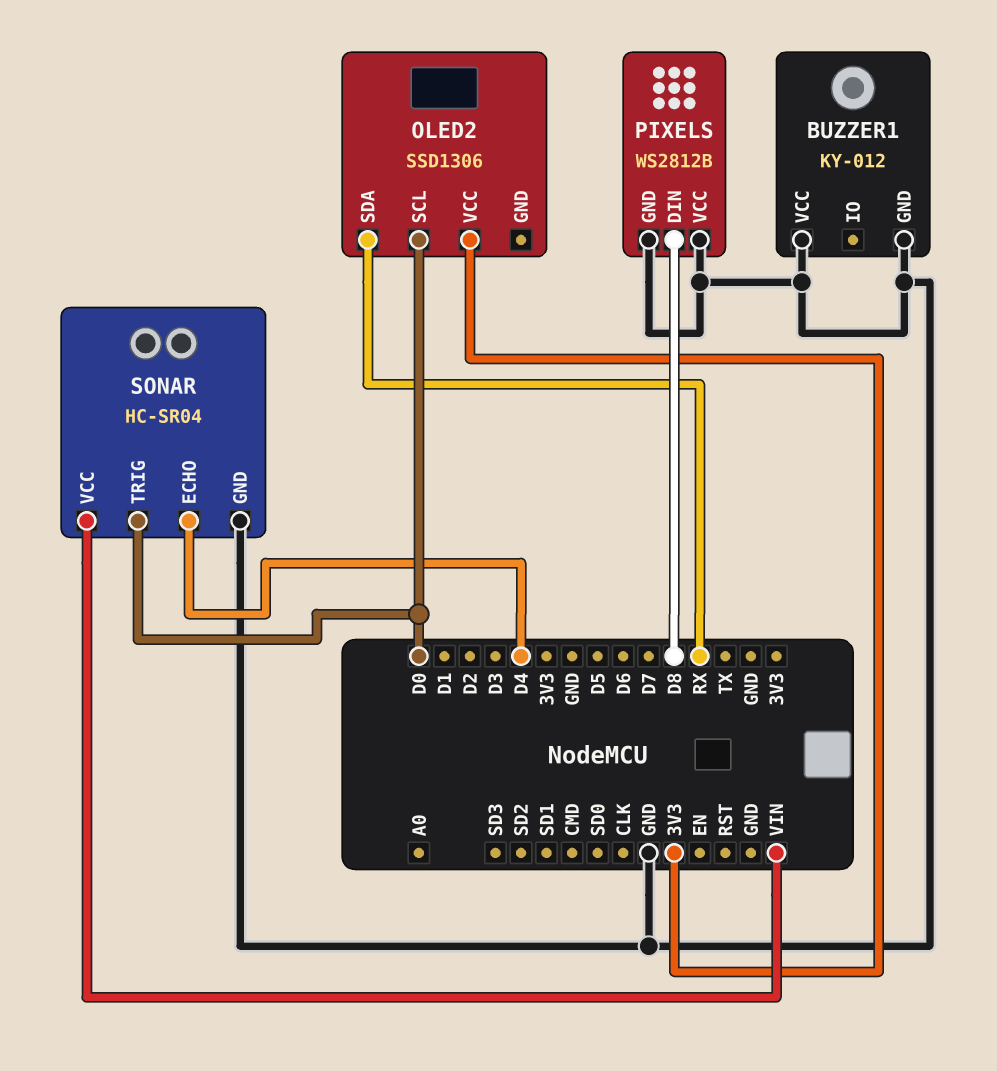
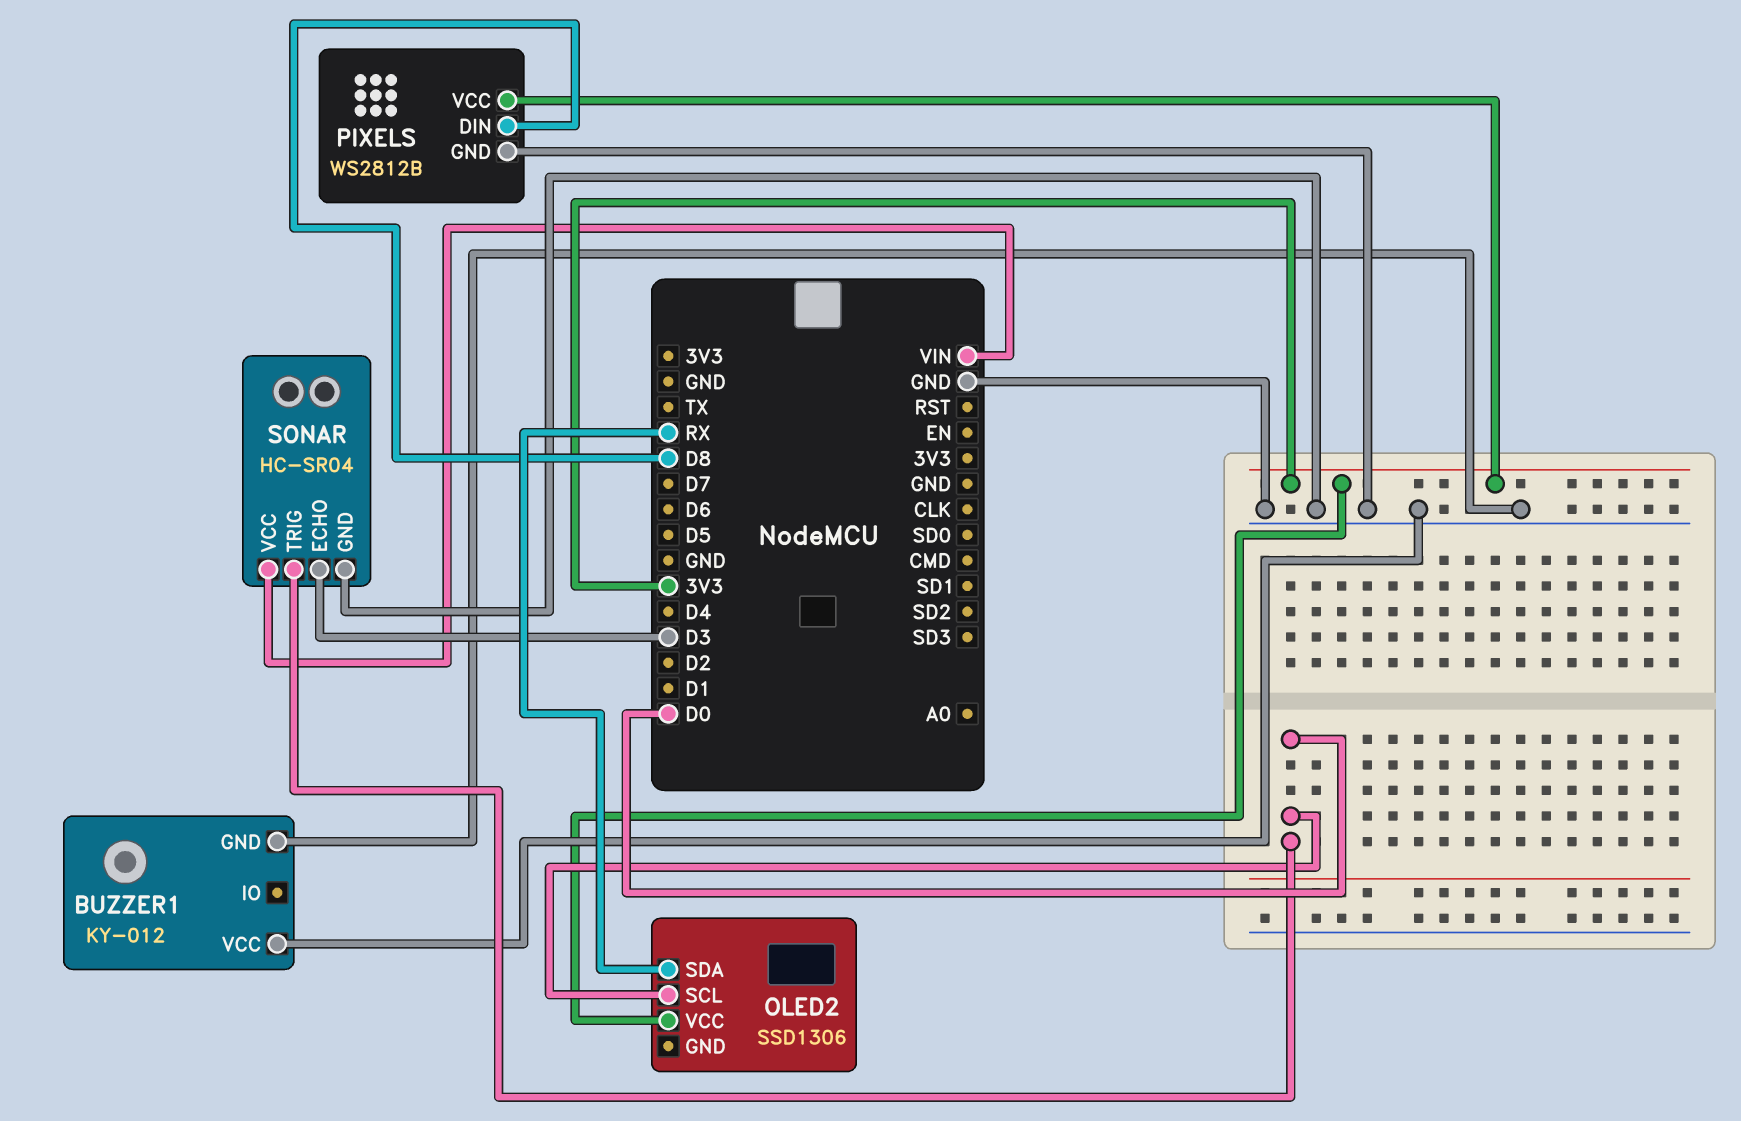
PIXELS pin VCC: GND -> 3V3
SONAR pin ECHO: D4 -> D3

